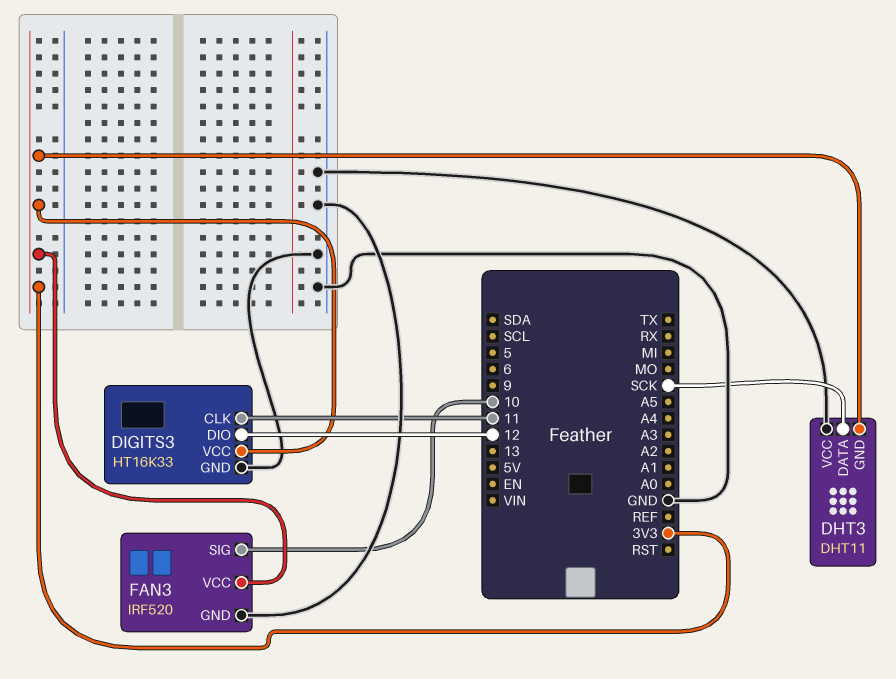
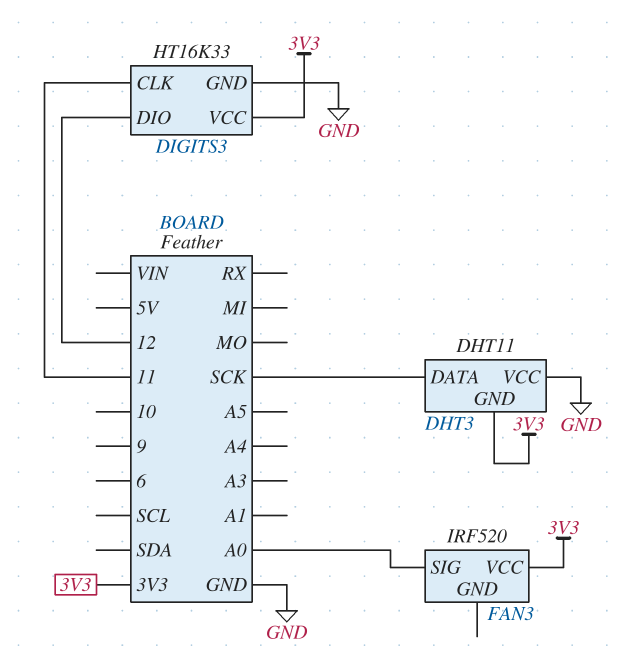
FAN3 pin GND: GND -> none
FAN3 pin SIG: 10 -> A0

